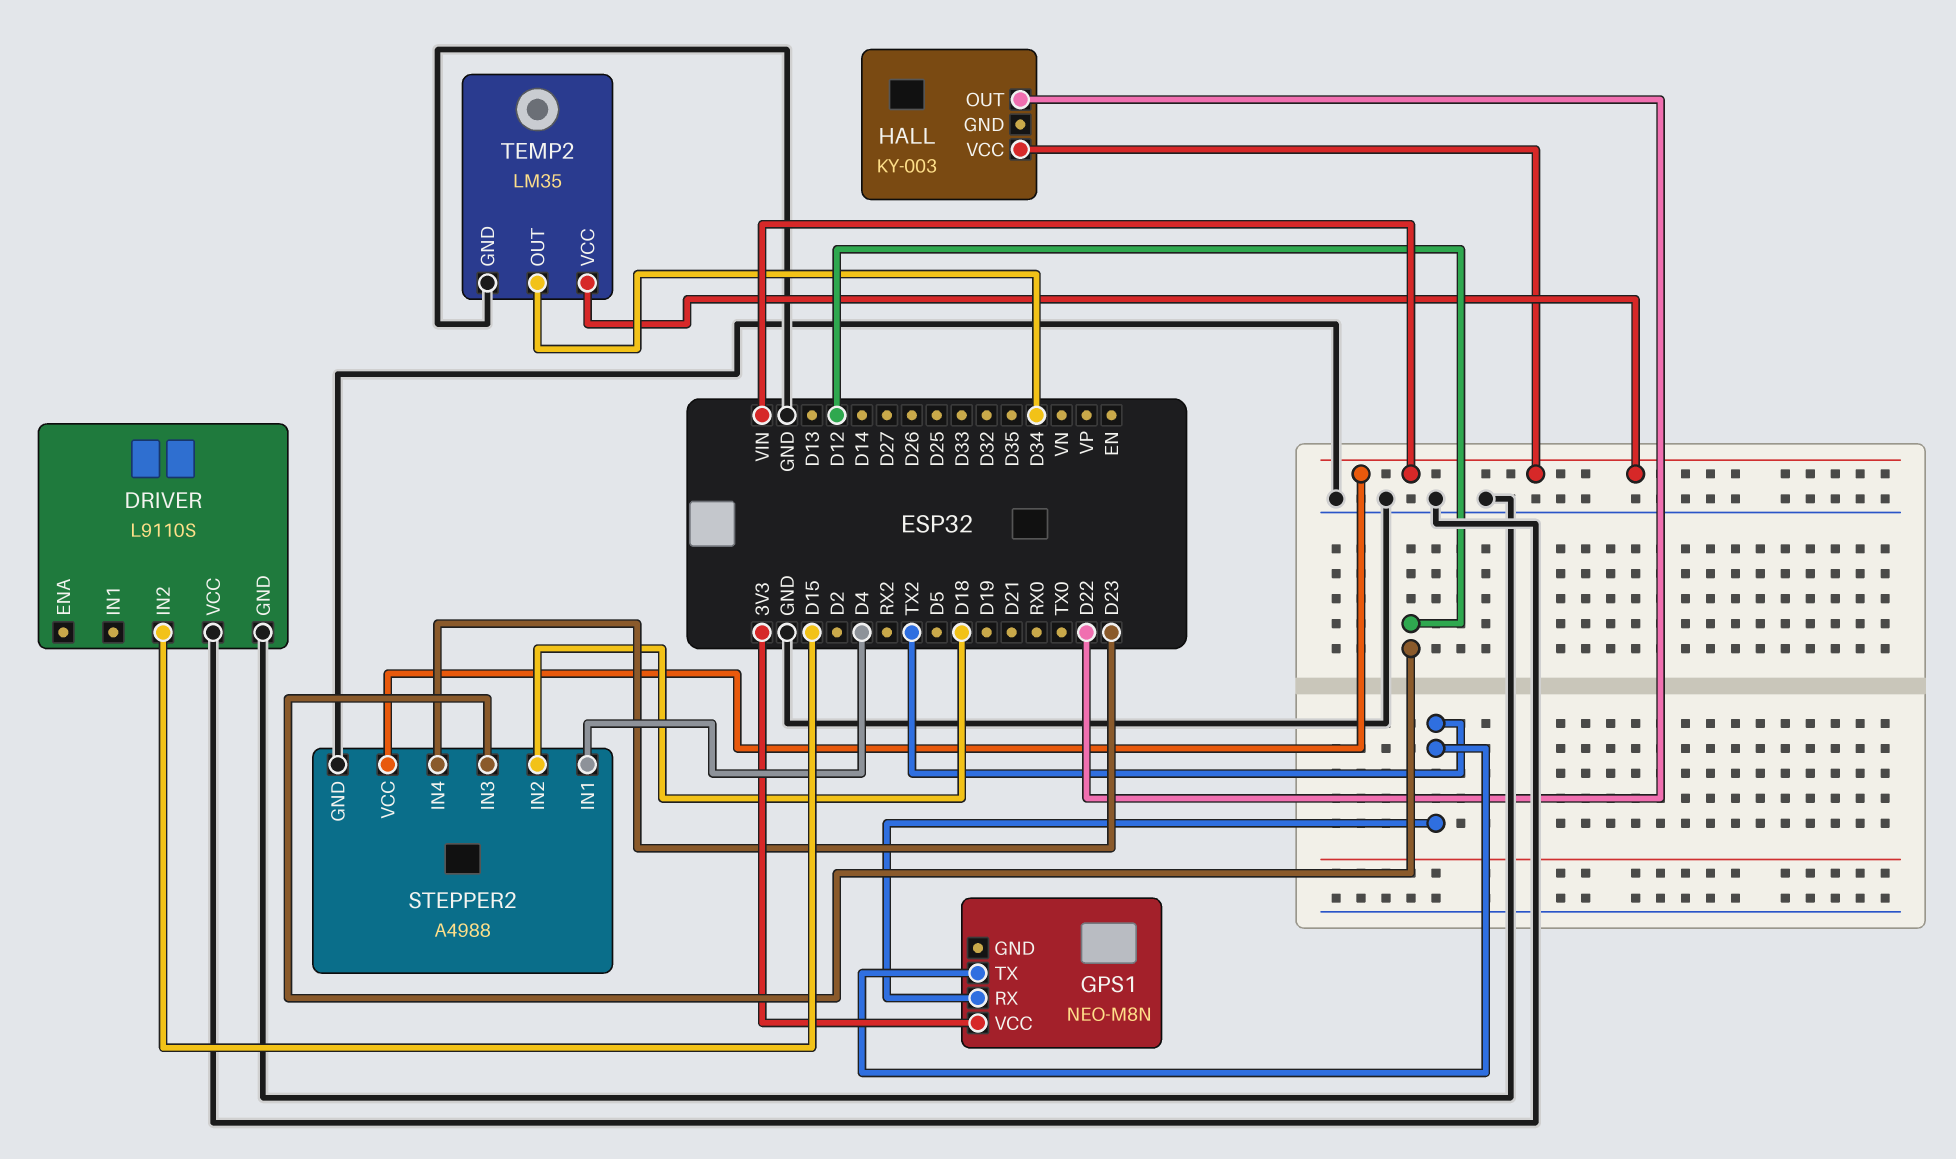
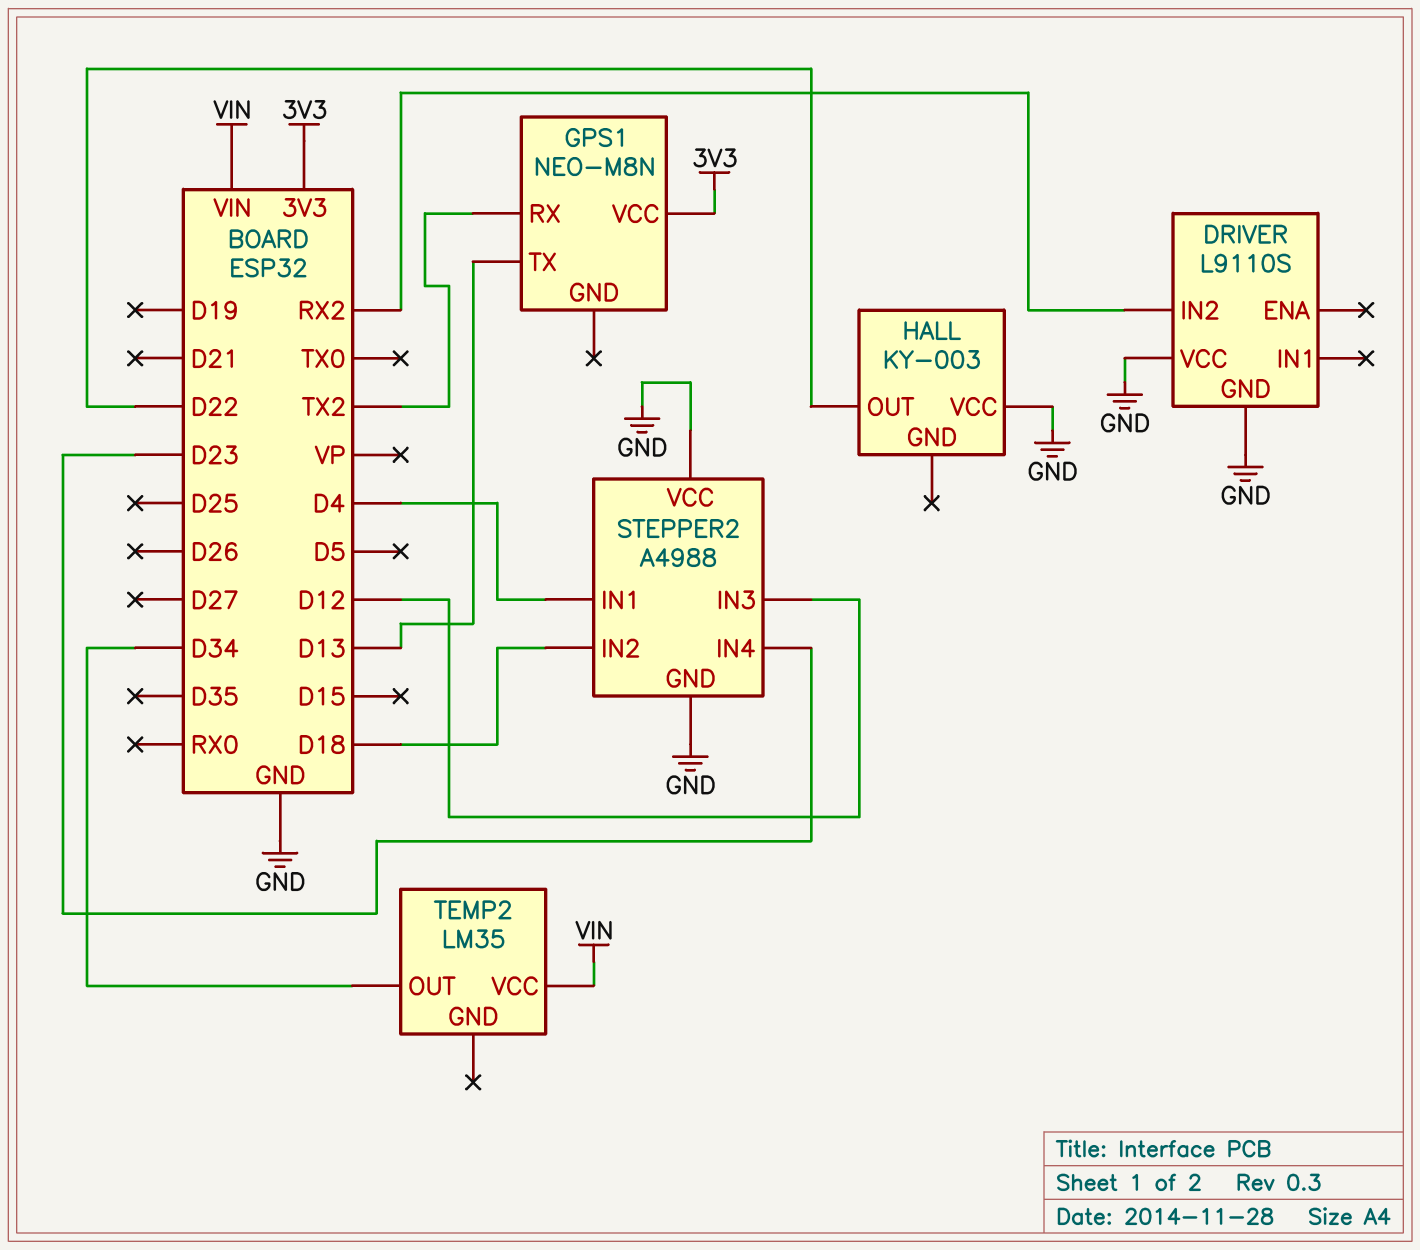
DRIVER pin IN2: D15 -> RX2
GPS1 pin TX: TX2 -> D13
HALL pin VCC: VIN -> GND
STEPPER2 pin VCC: VIN -> GND
TEMP2 pin GND: GND -> none

